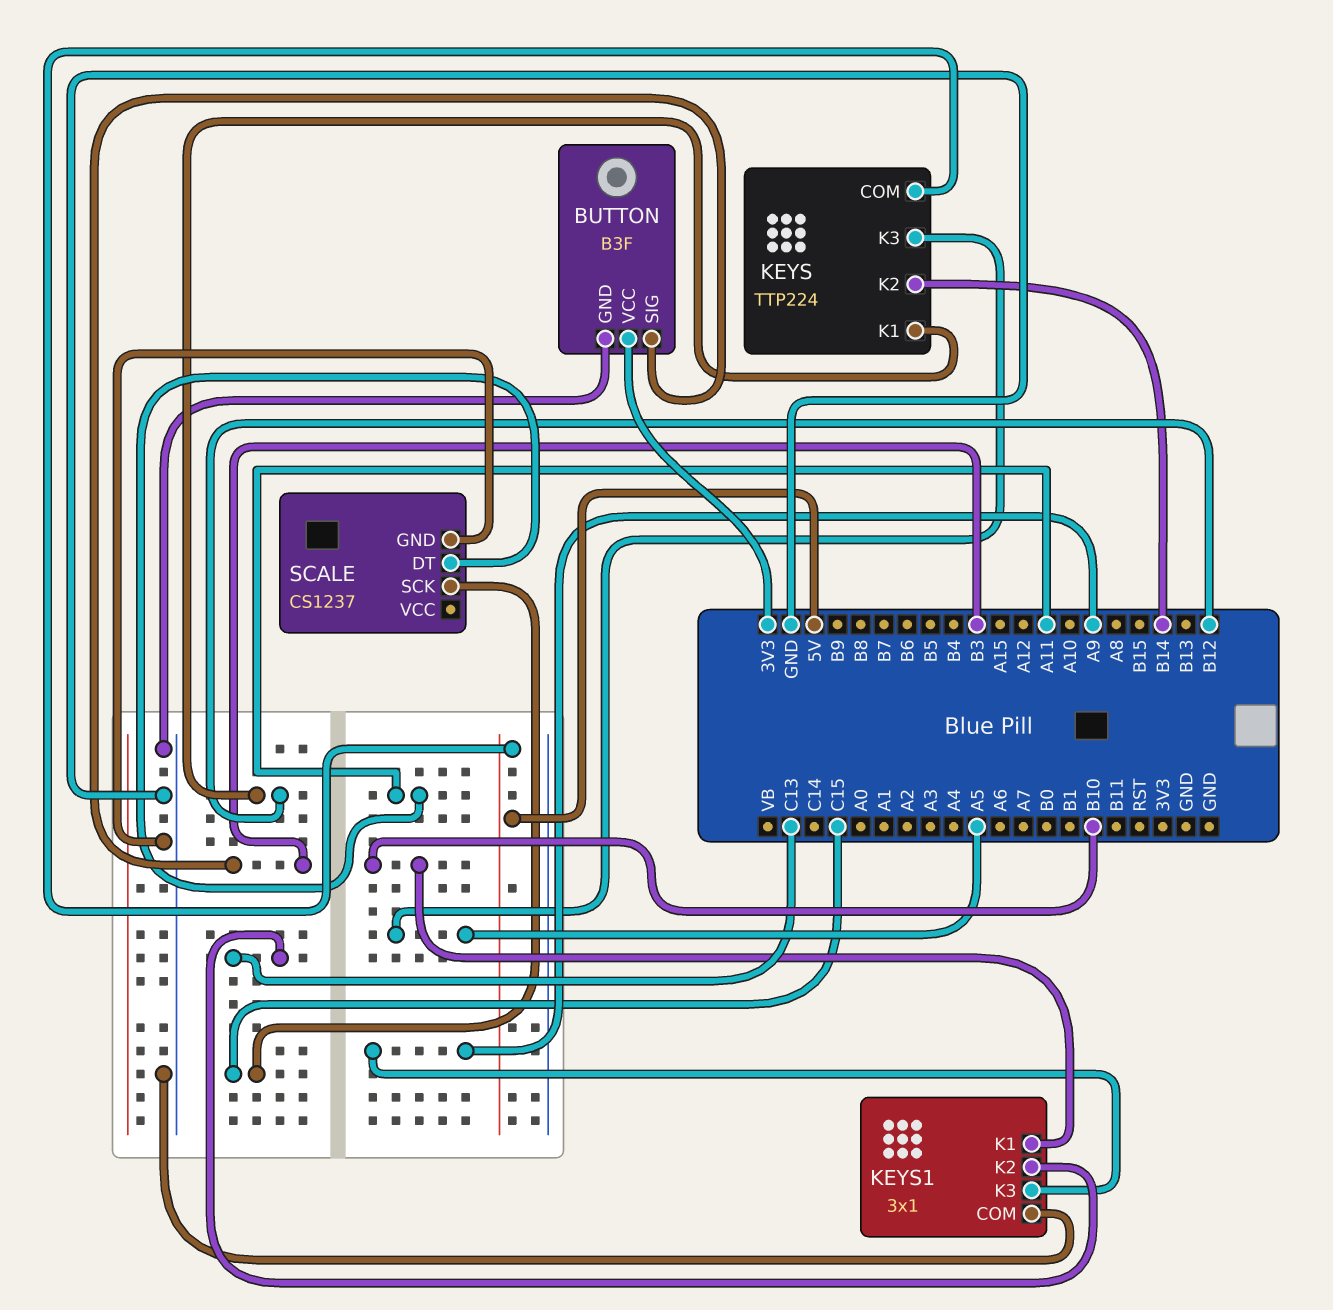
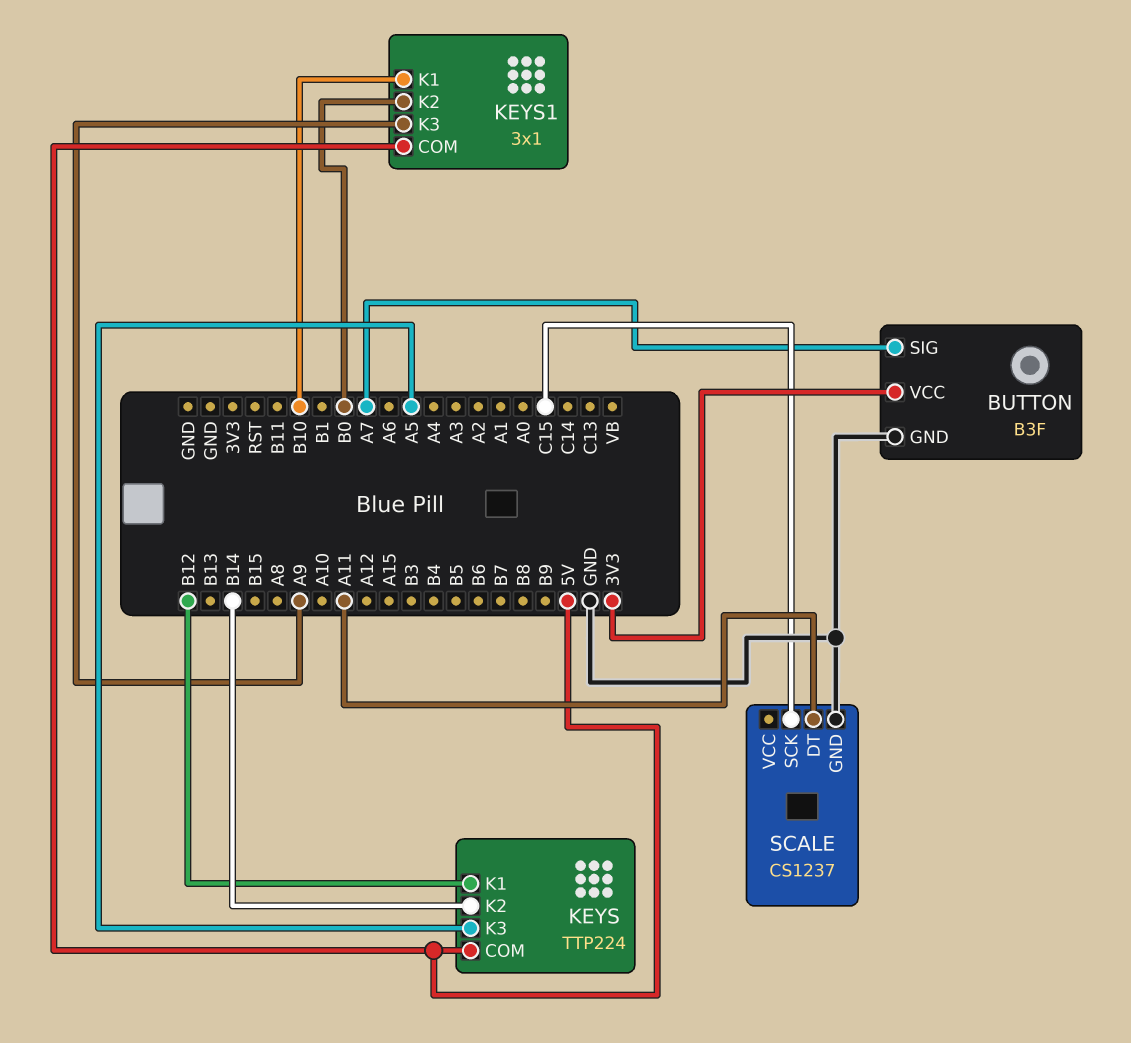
BUTTON pin SIG: B3 -> A7
KEYS1 pin COM: GND -> 5V
KEYS1 pin K2: C13 -> B0

